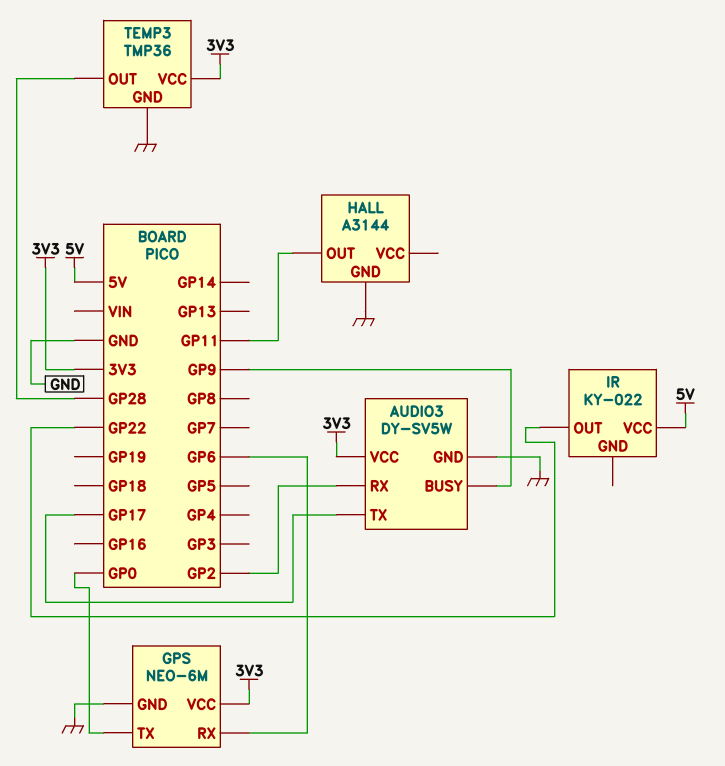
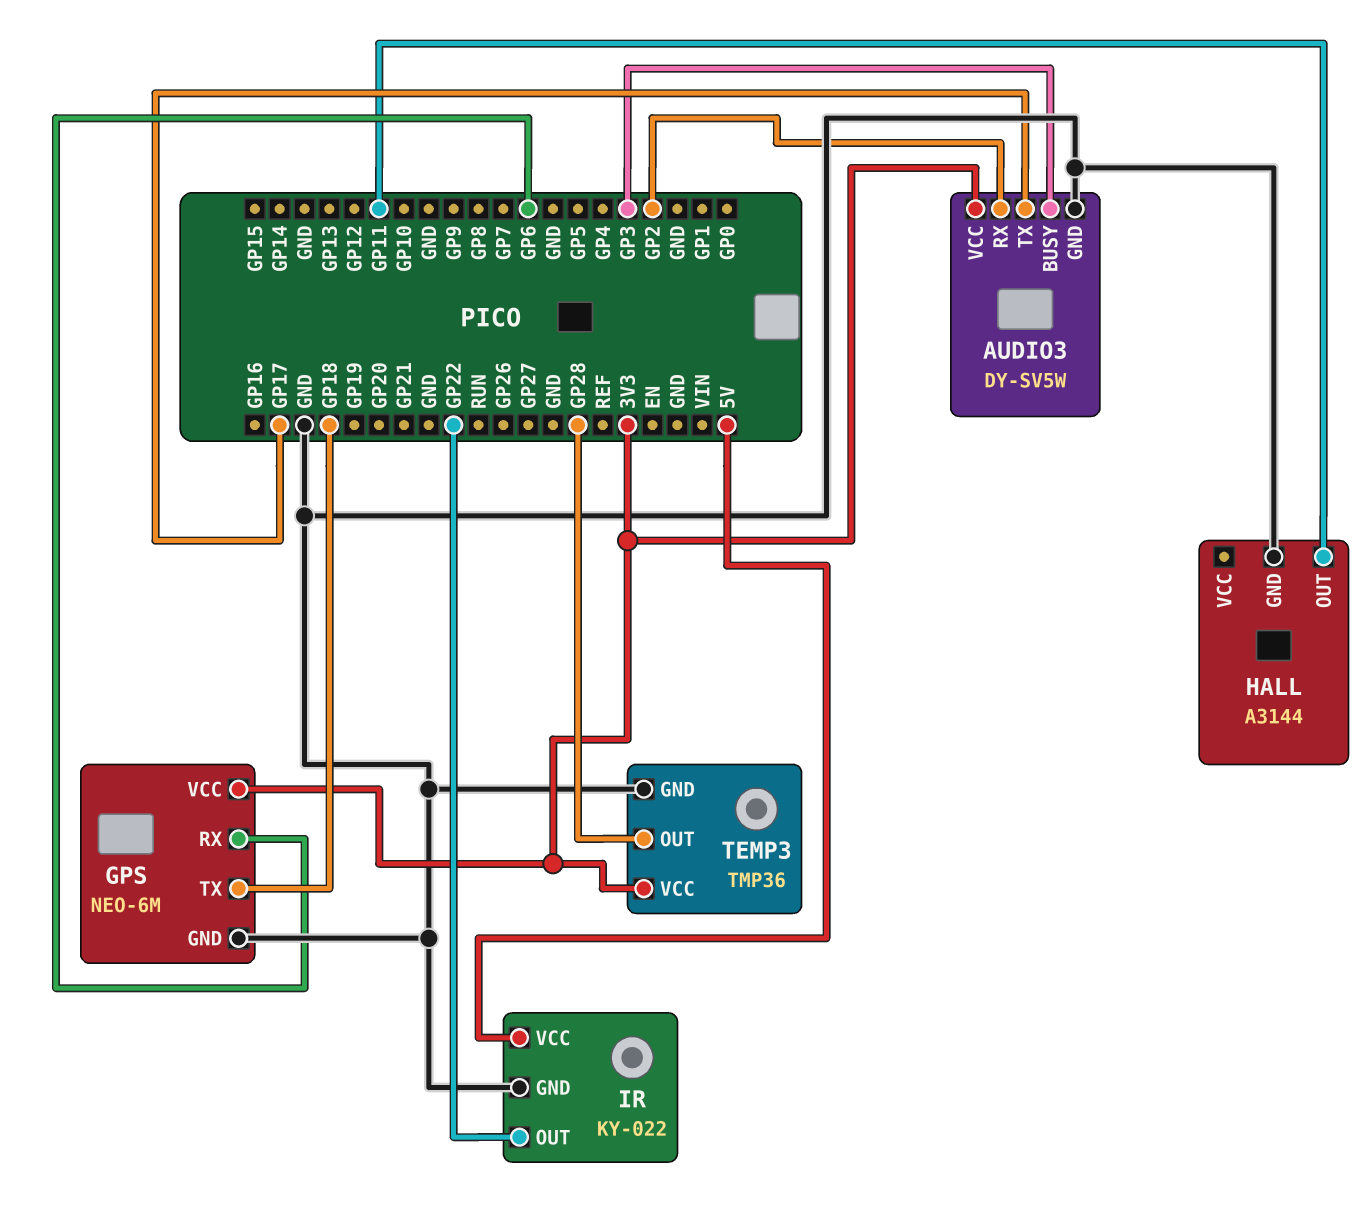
AUDIO3 pin BUSY: GP9 -> GP3
GPS pin TX: GP0 -> GP18
IR pin GND: none -> GND

